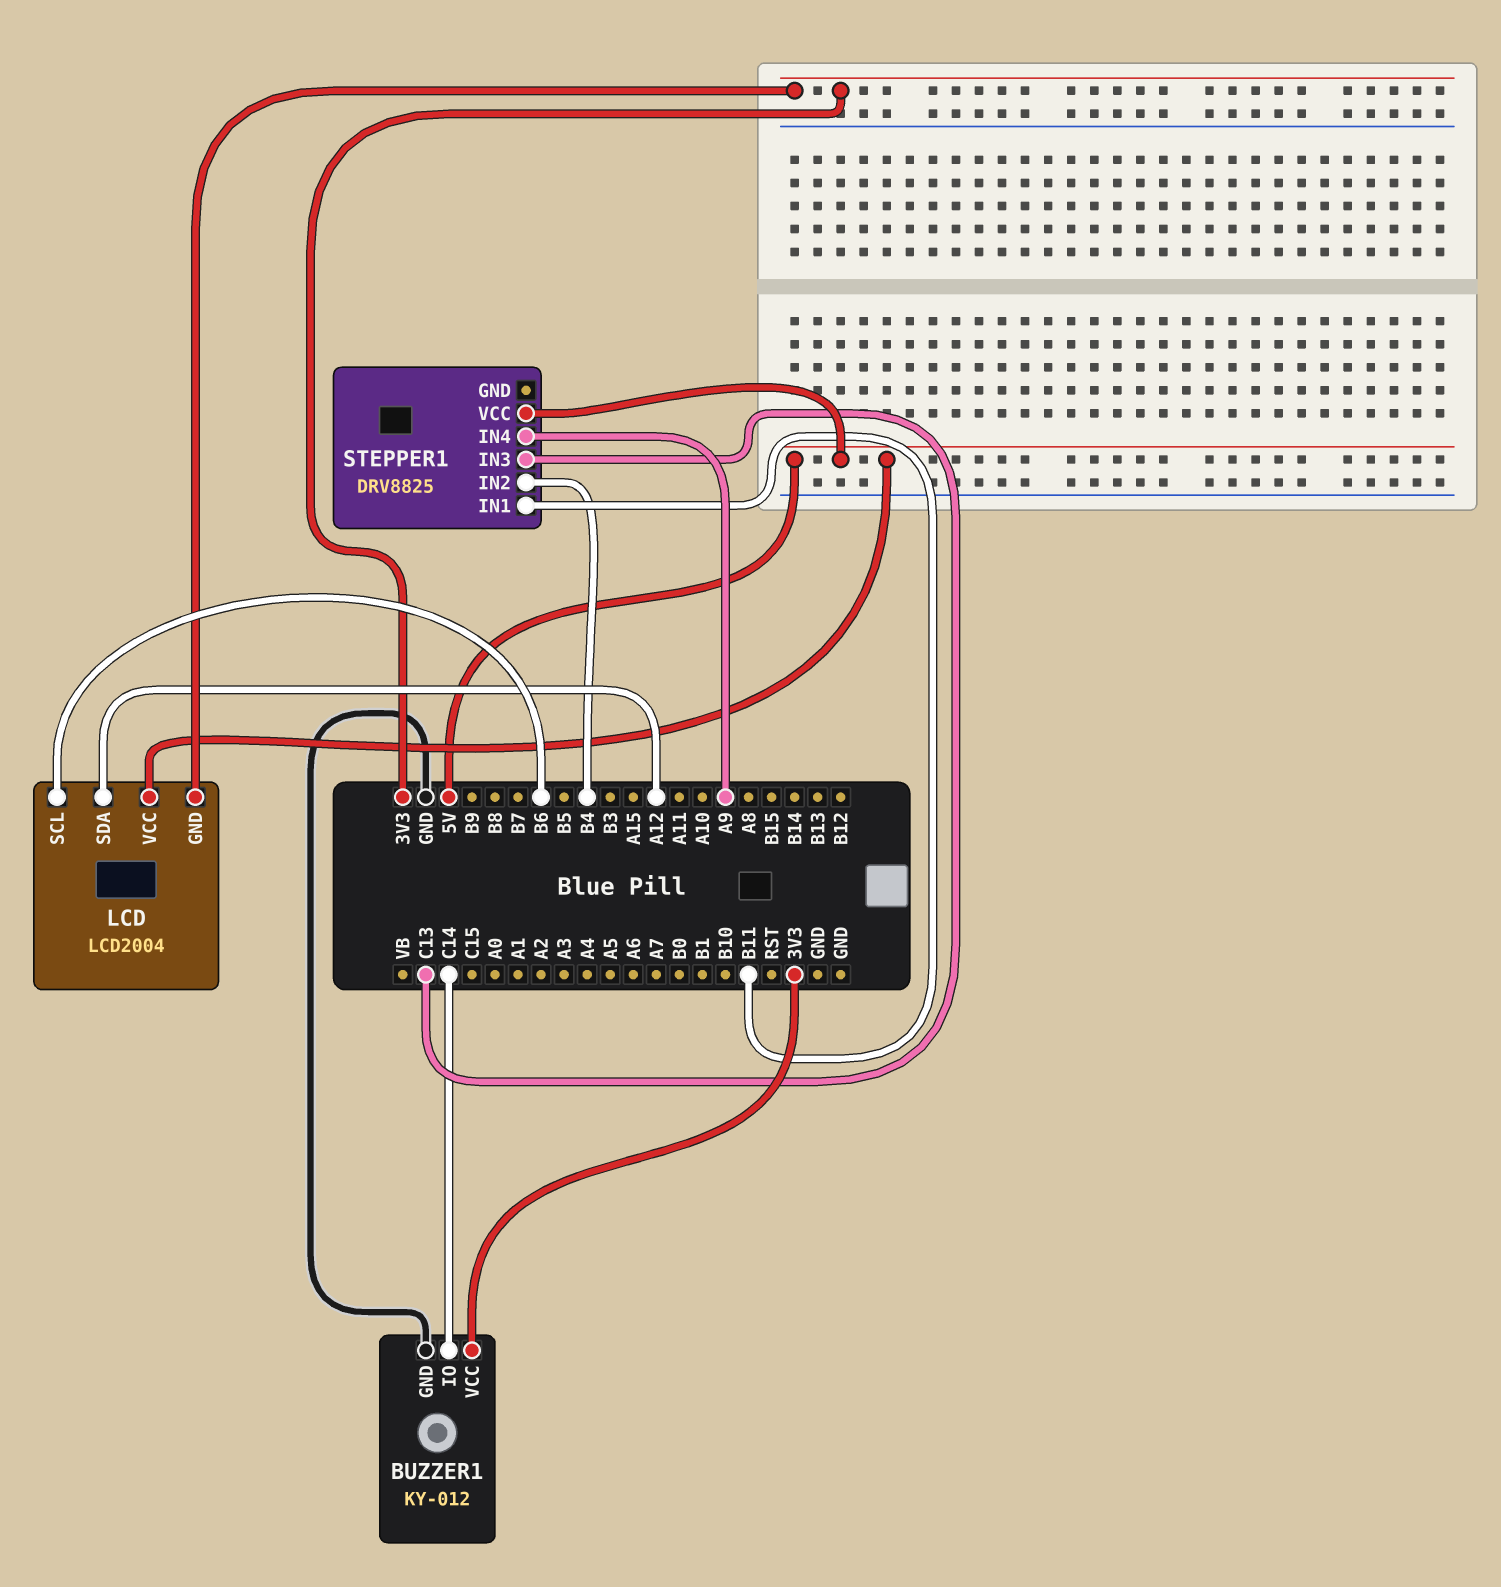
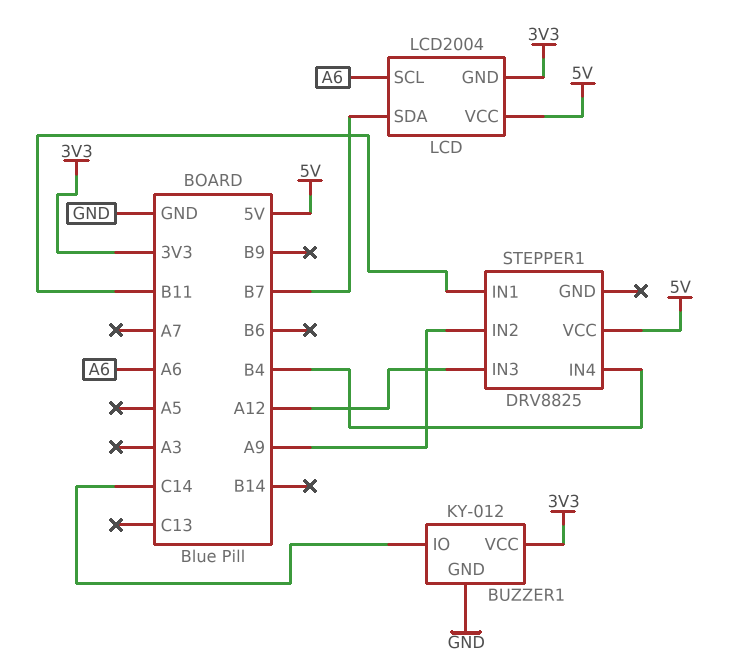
LCD pin SCL: B6 -> A6
LCD pin SDA: A12 -> B7
STEPPER1 pin IN2: B4 -> A9
STEPPER1 pin IN3: C13 -> A12
STEPPER1 pin IN4: A9 -> B4

